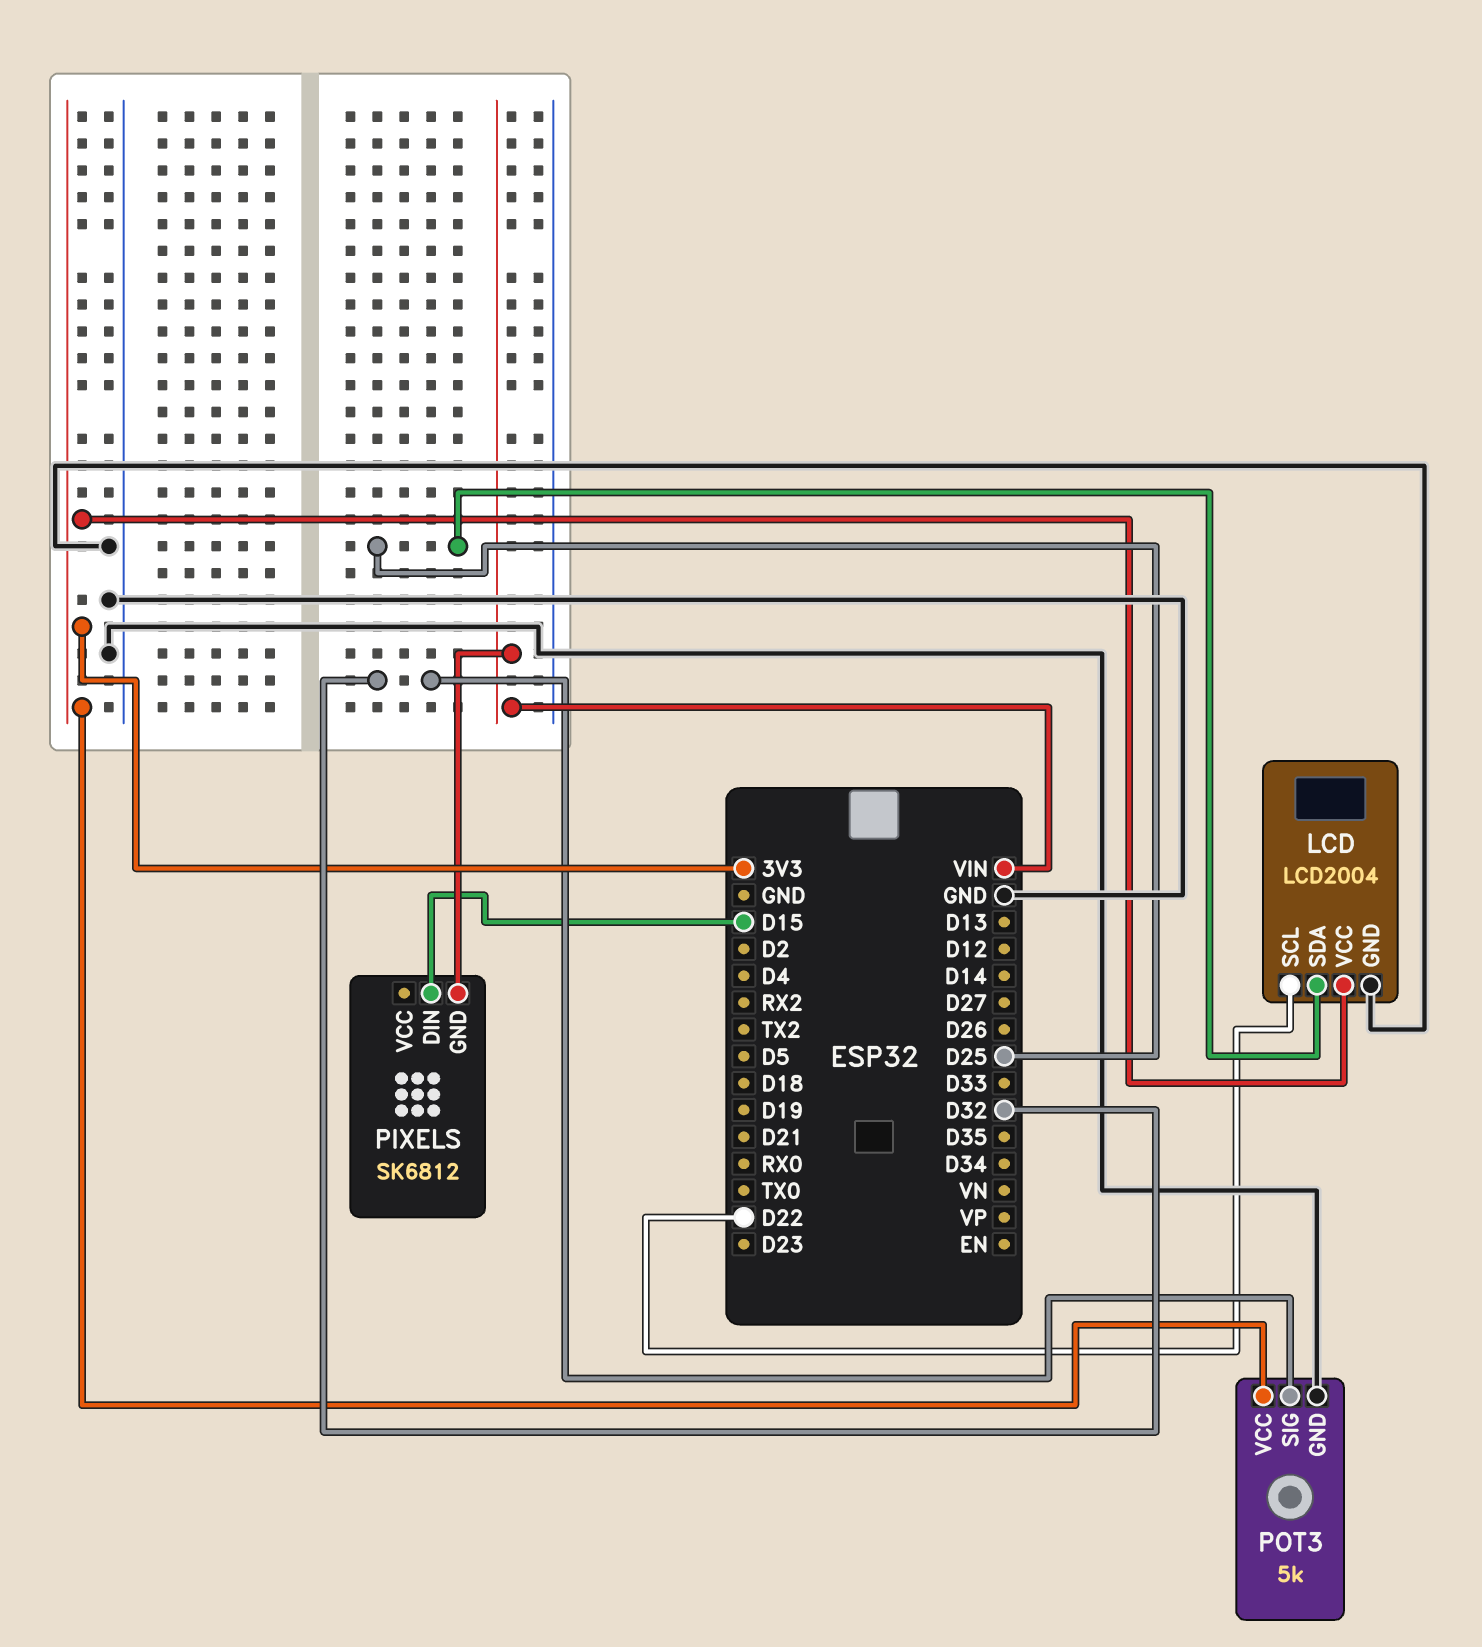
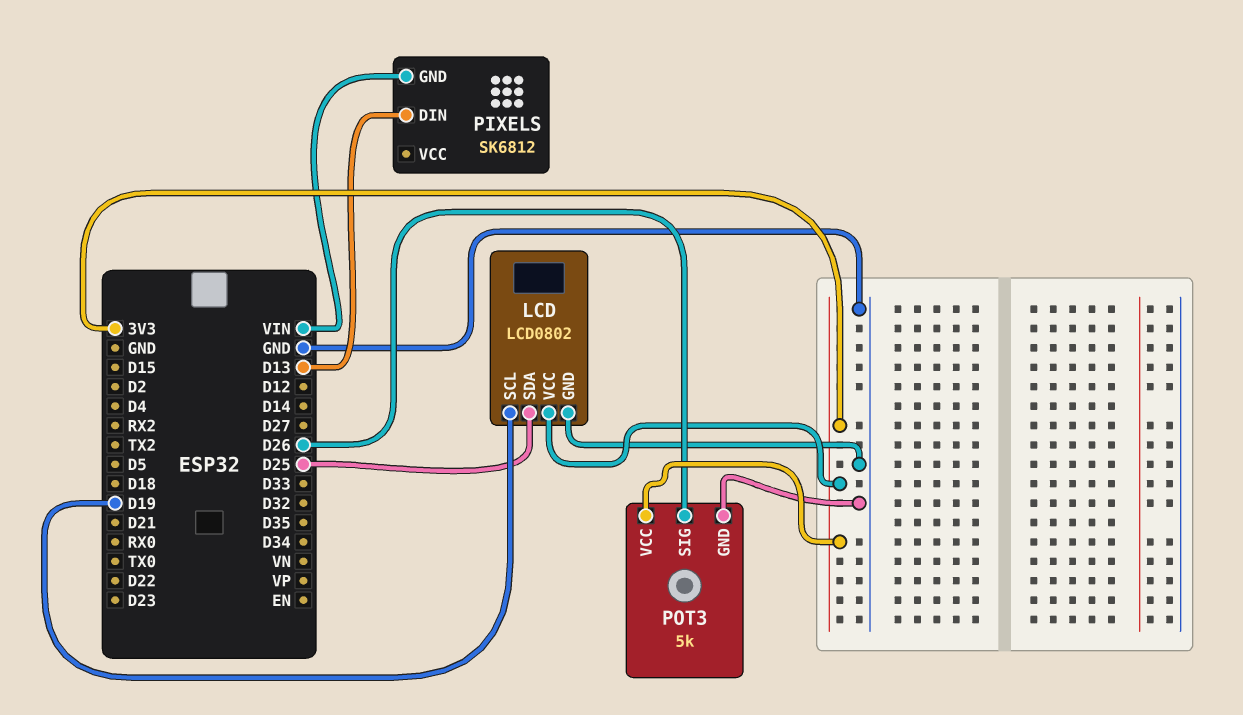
LCD: LCD2004 -> LCD0802
LCD pin SCL: D22 -> D19
PIXELS pin DIN: D15 -> D13
POT3 pin SIG: D32 -> D26

